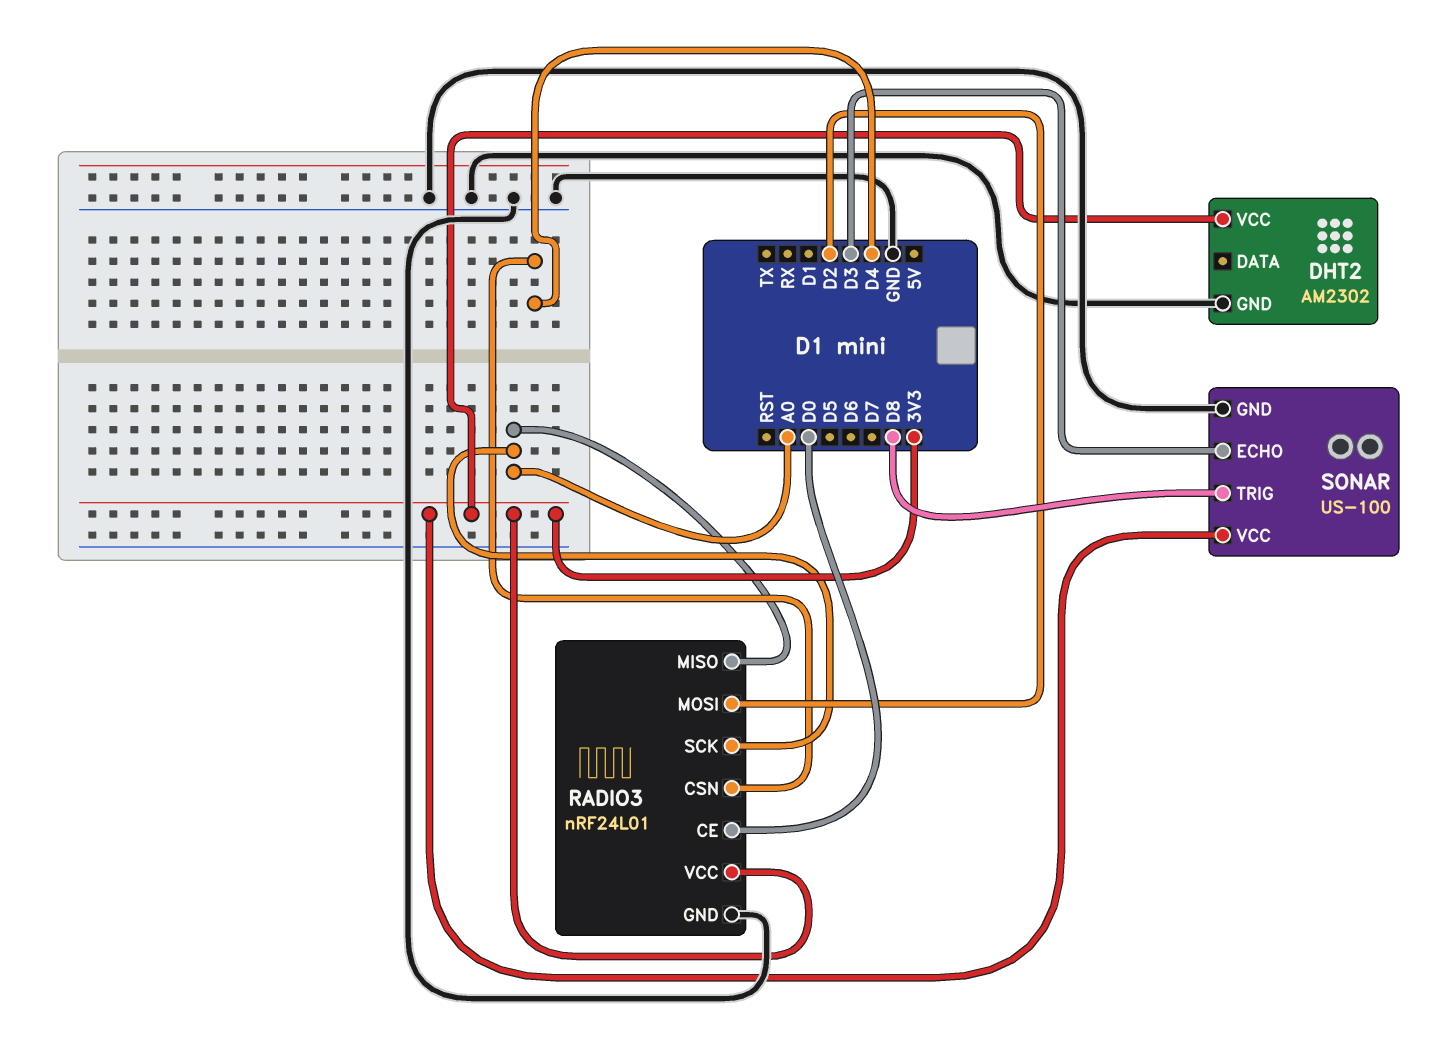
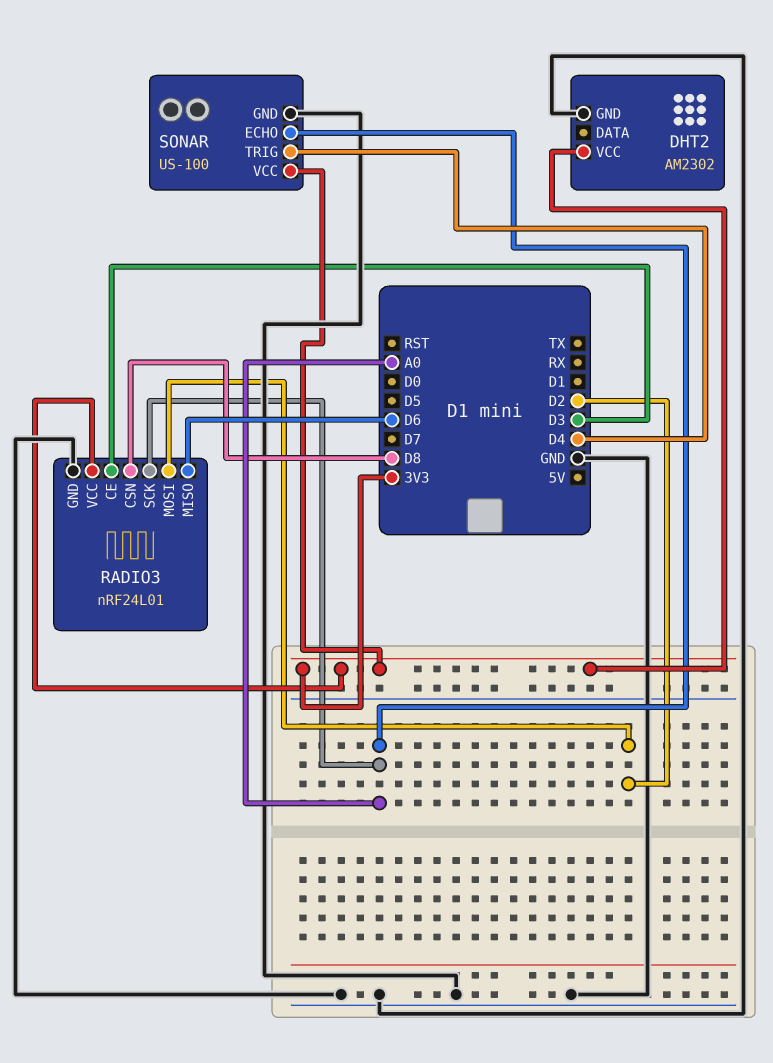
RADIO3 pin CE: D0 -> D3
RADIO3 pin CSN: D4 -> D8
RADIO3 pin MISO: A0 -> D6
SONAR pin ECHO: D3 -> A0
SONAR pin TRIG: D8 -> D4

